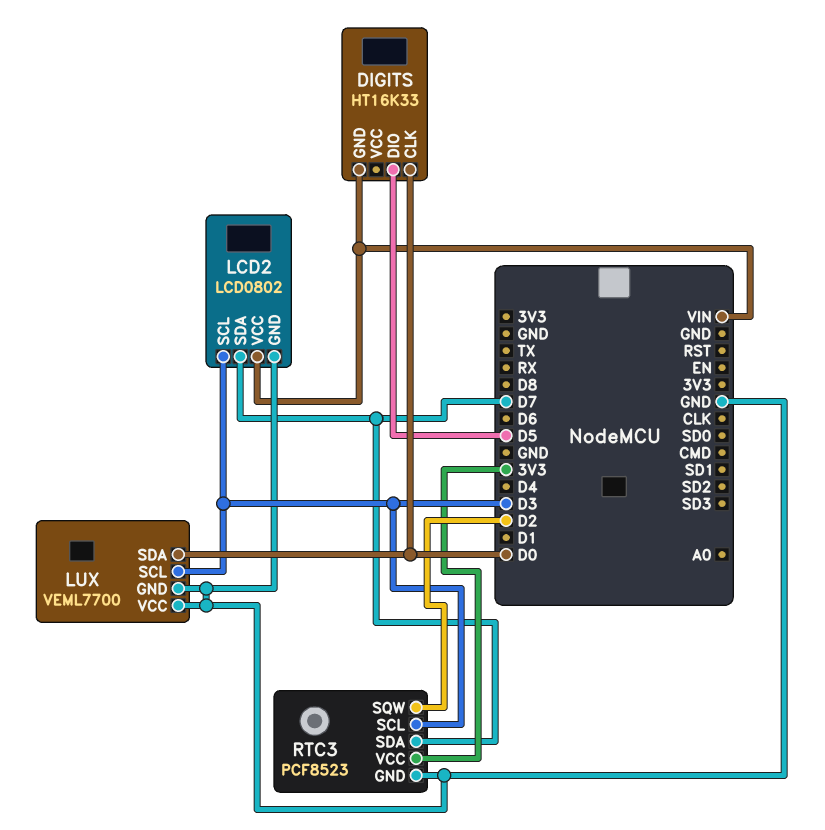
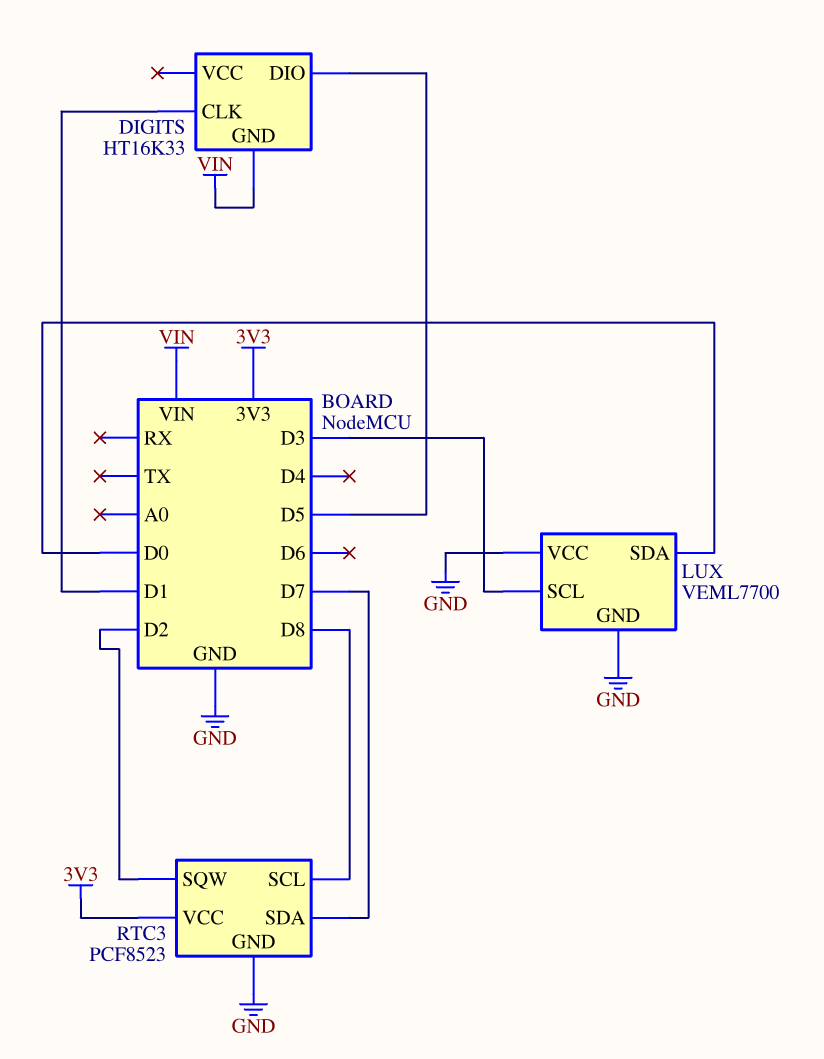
DIGITS pin CLK: D0 -> D1
LCD2: LCD0802 -> none
LCD2 pin GND: GND -> none
LCD2 pin SCL: D3 -> none
LCD2 pin SDA: D7 -> none
LCD2 pin VCC: VIN -> none
RTC3 pin SCL: D3 -> D8

